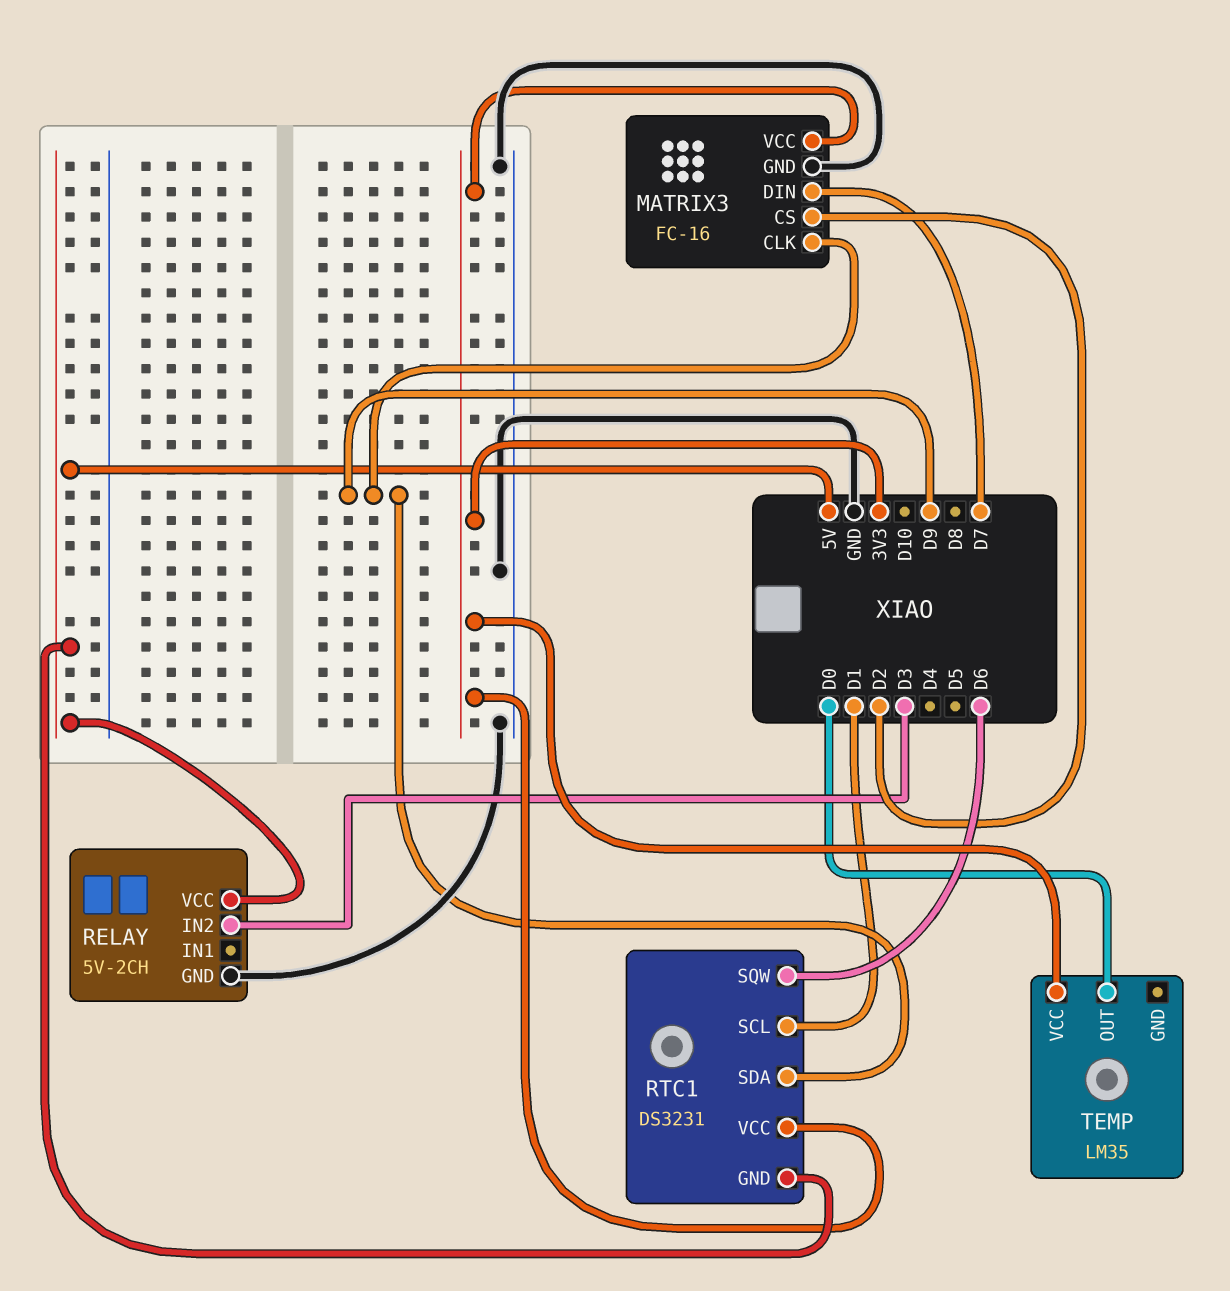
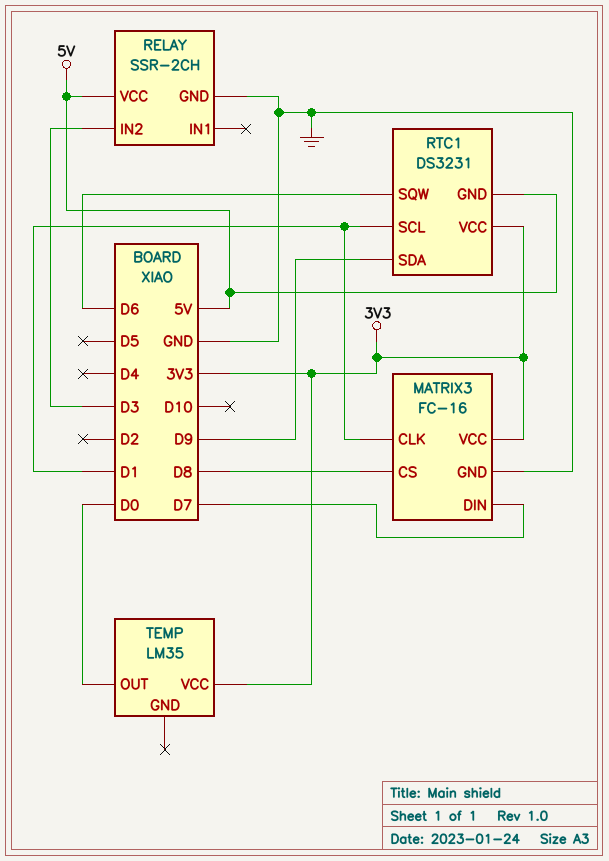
MATRIX3 pin CLK: D9 -> D1
MATRIX3 pin CS: D2 -> D8
RELAY: 5V-2CH -> SSR-2CH

